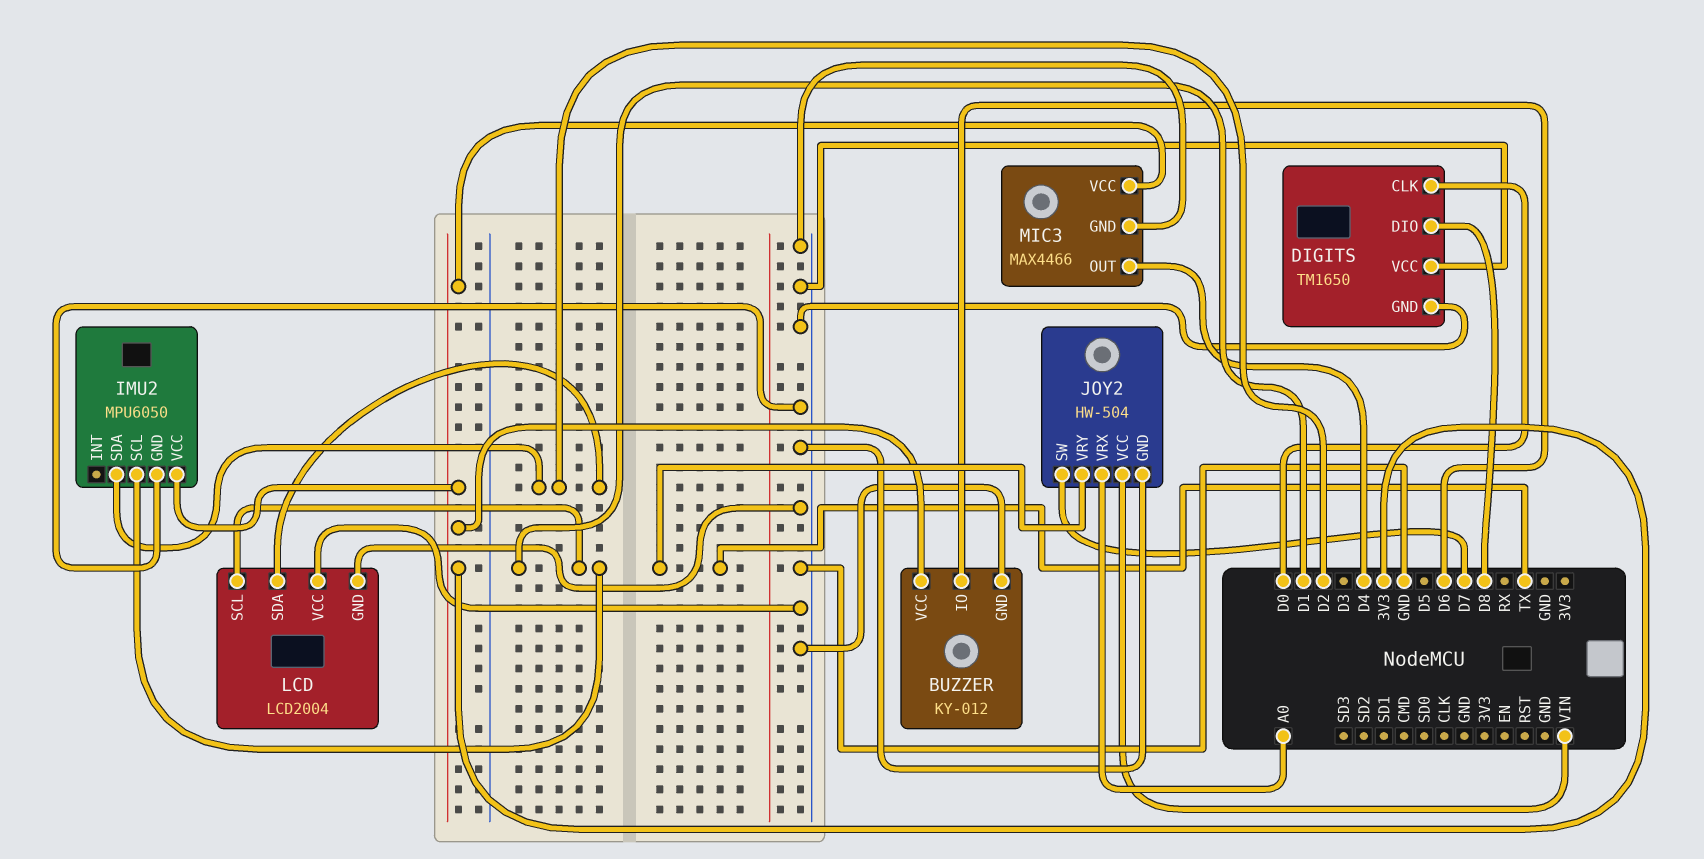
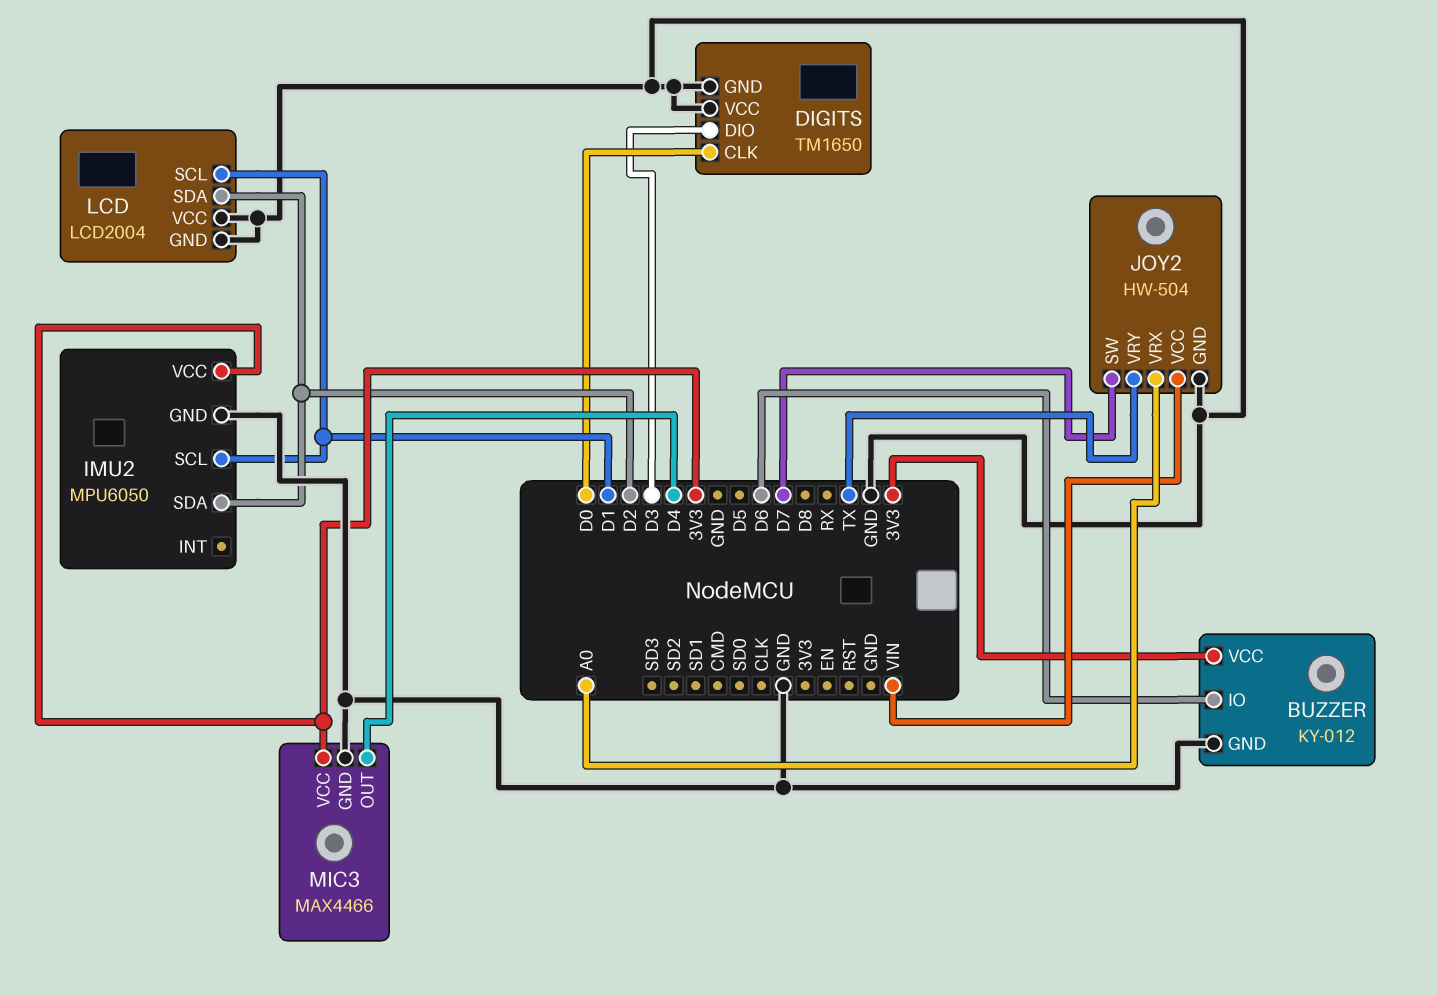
DIGITS pin DIO: D8 -> D3

